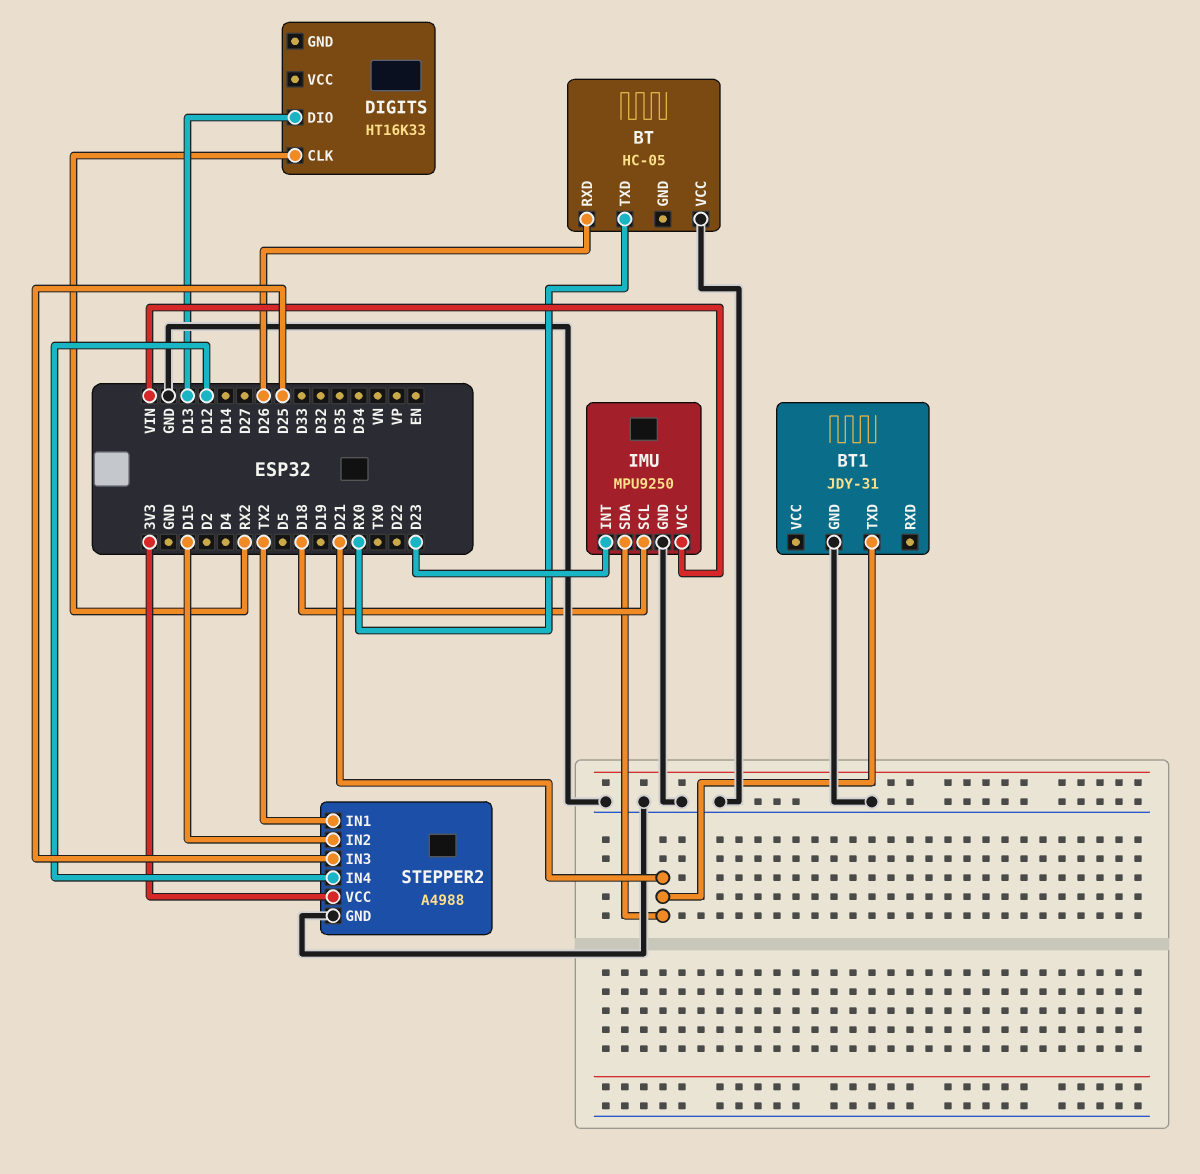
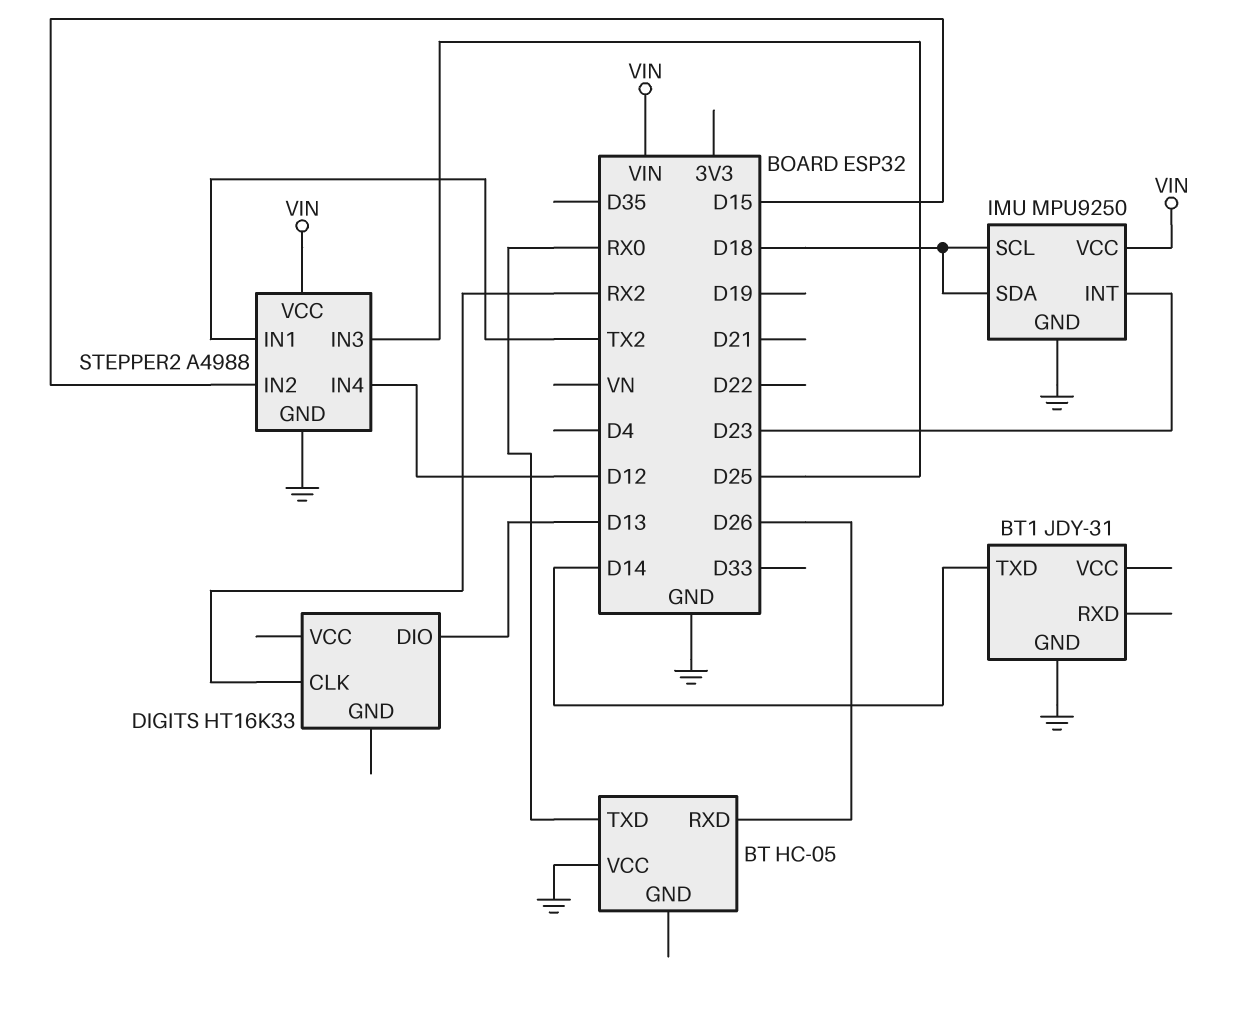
BT1 pin TXD: D21 -> D14
IMU pin SDA: D21 -> D18
STEPPER2 pin VCC: 3V3 -> VIN

